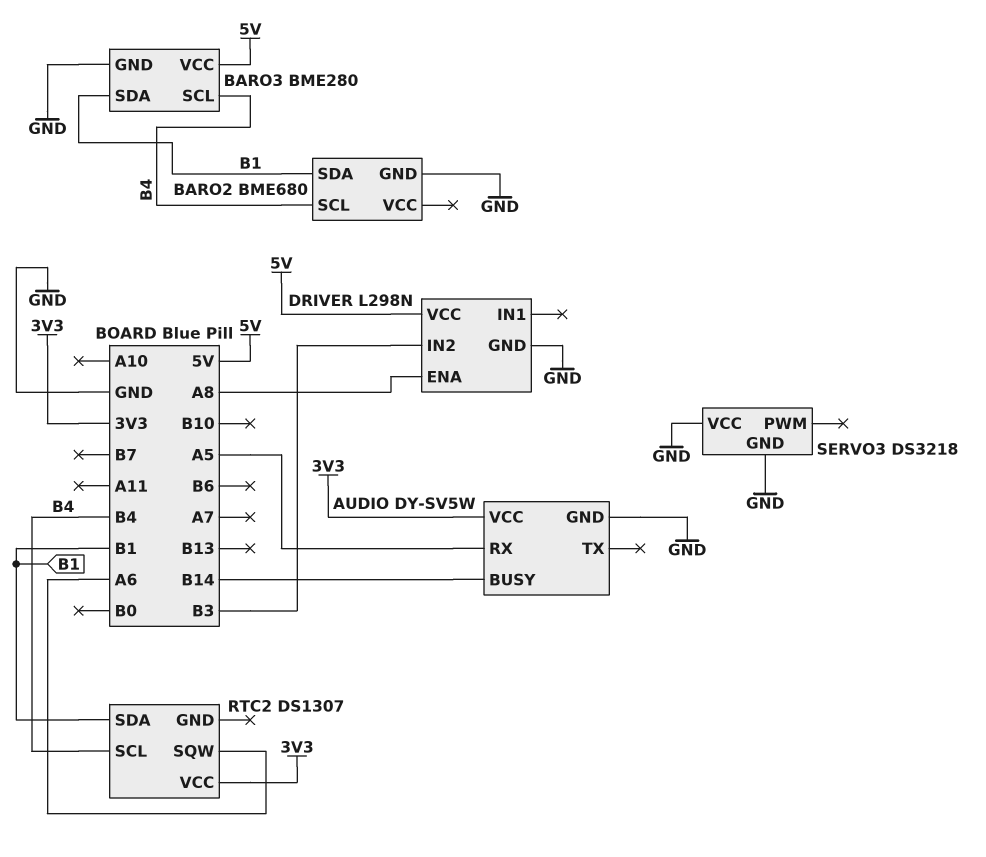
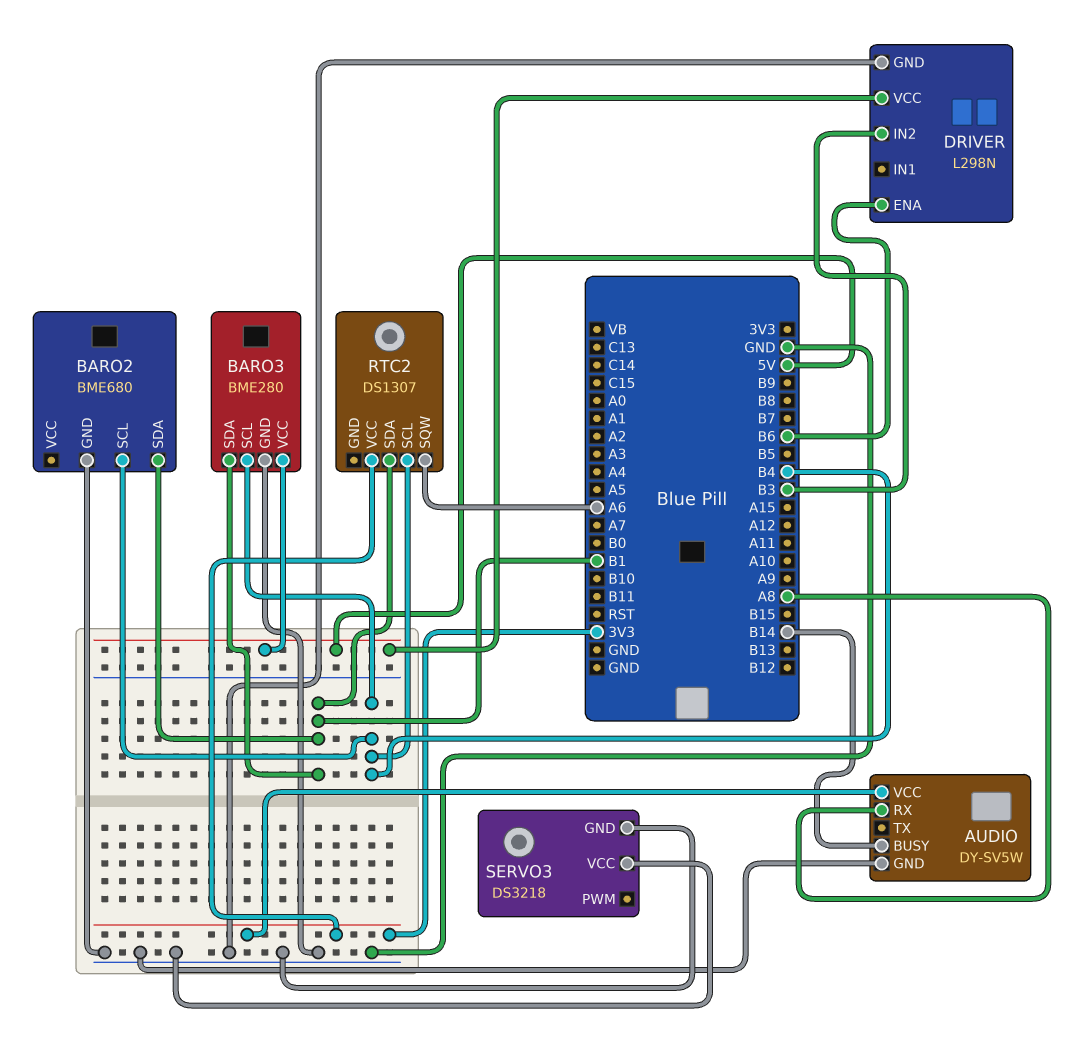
AUDIO pin RX: A5 -> A8
DRIVER pin ENA: A8 -> B6

